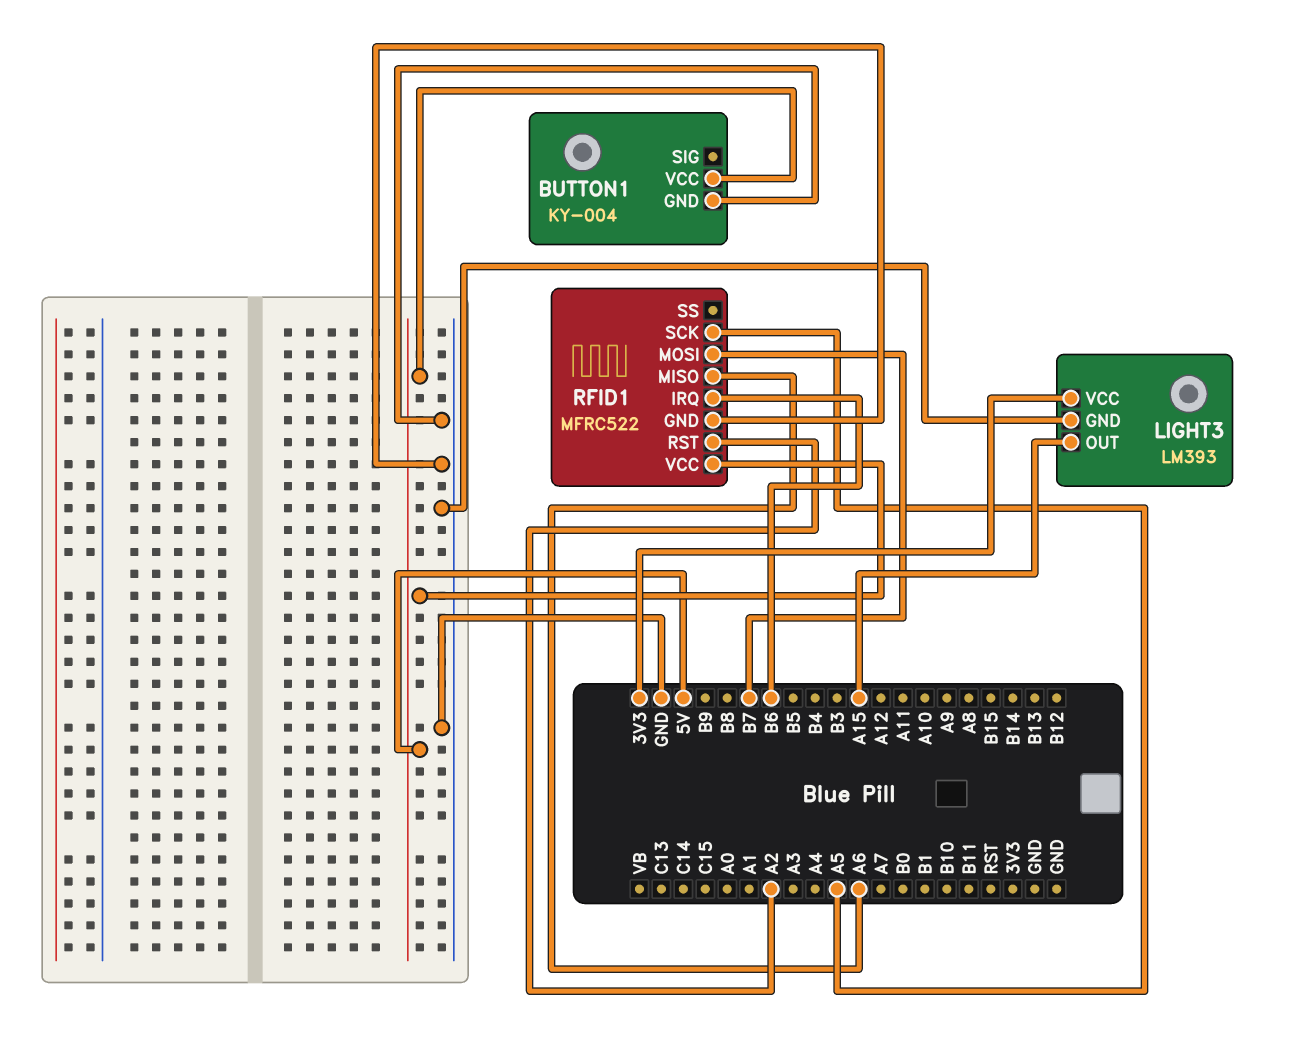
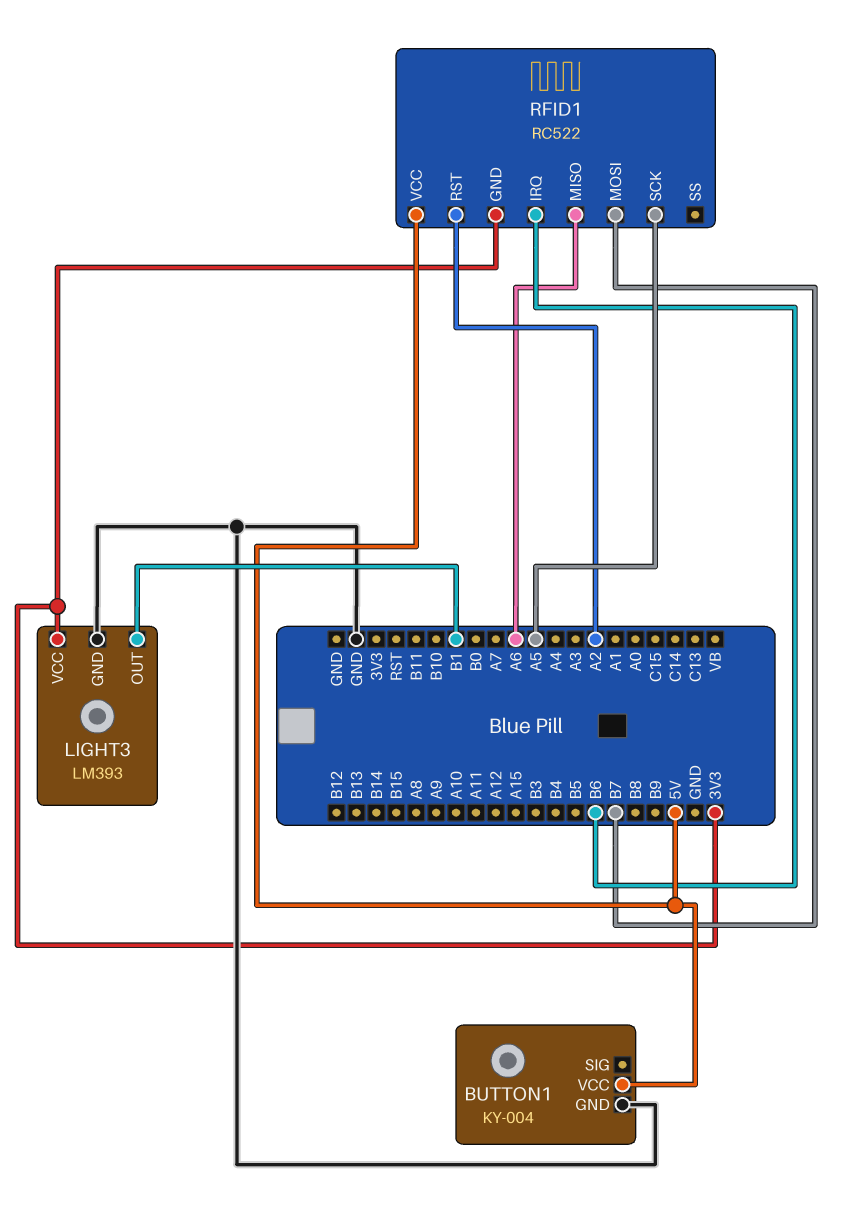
LIGHT3 pin OUT: A15 -> B1
RFID1: MFRC522 -> RC522
RFID1 pin GND: GND -> 3V3

